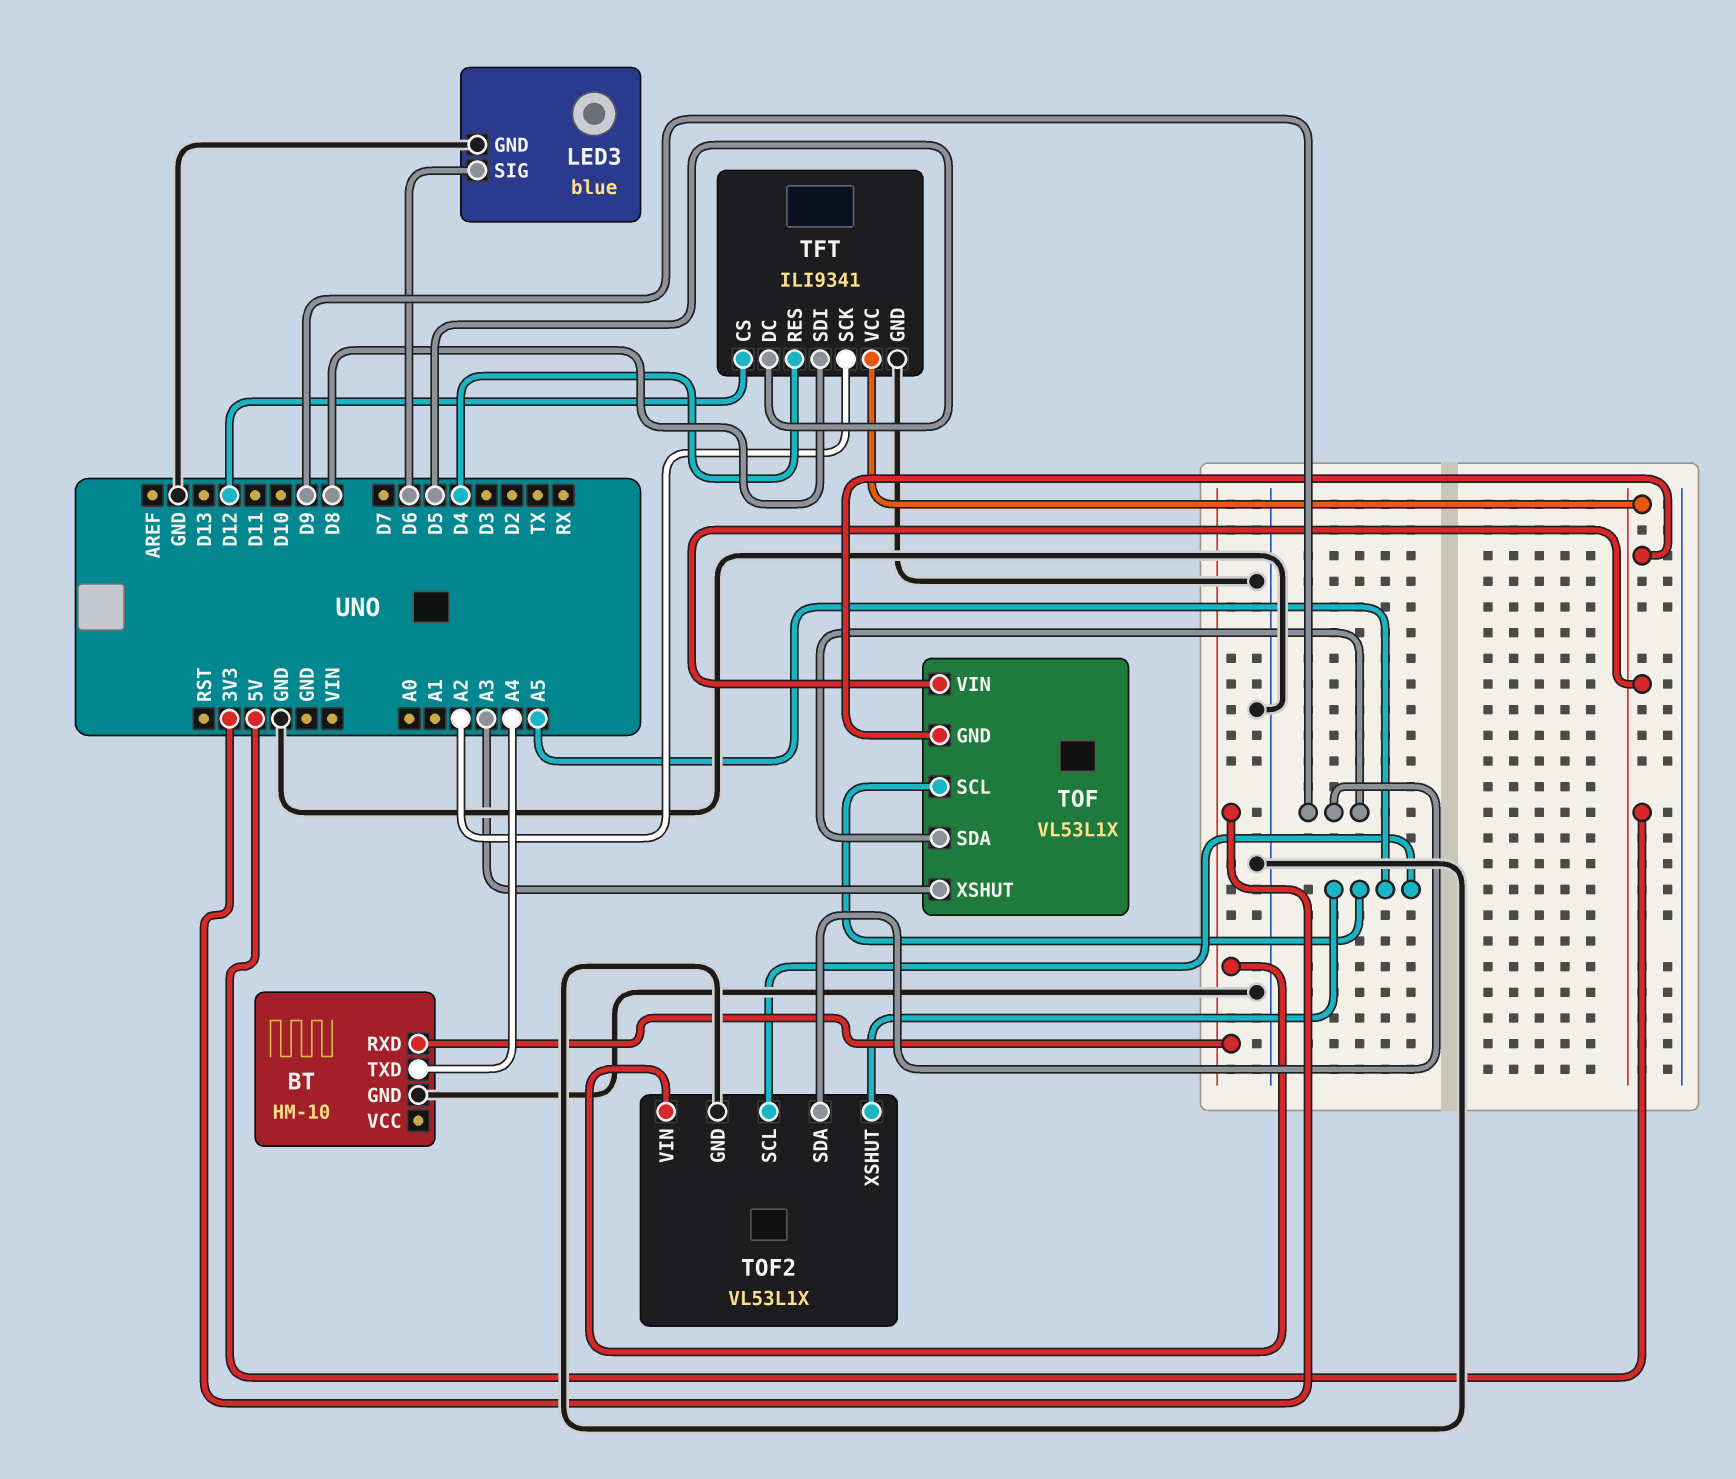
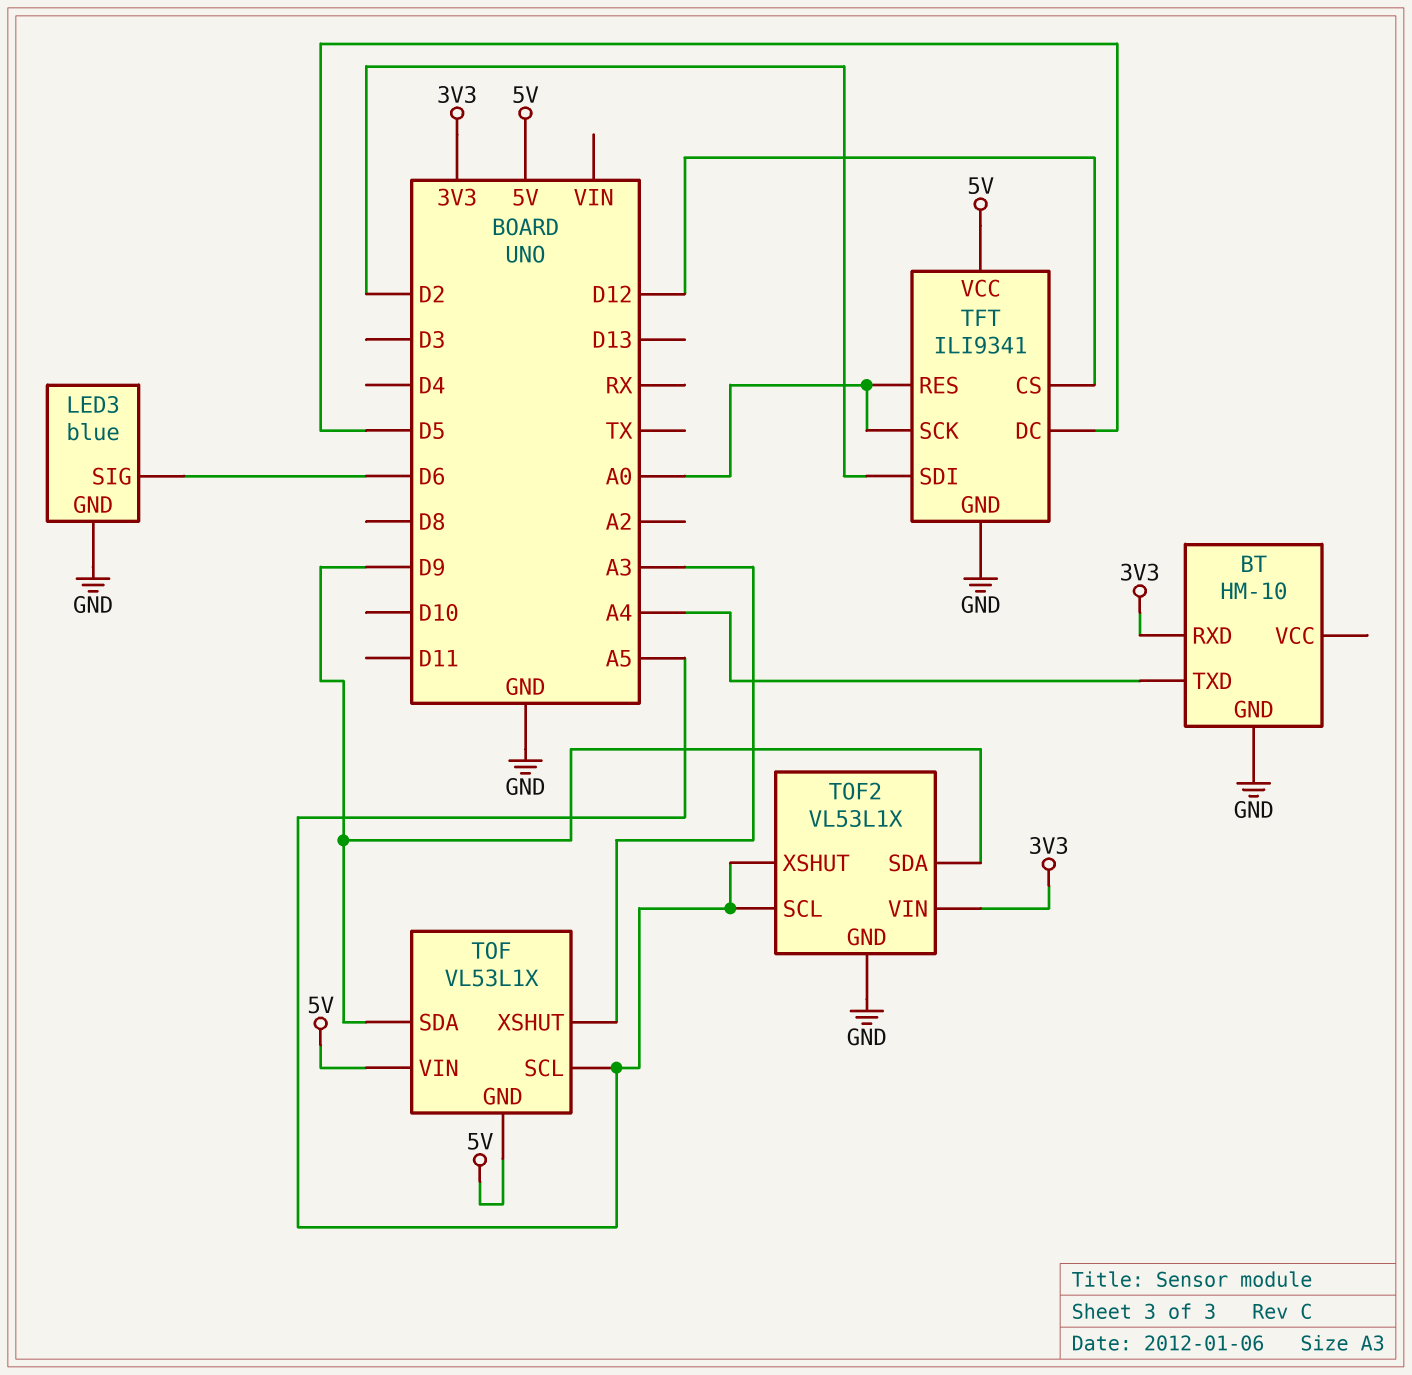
TFT pin RES: D4 -> A0
TFT pin SCK: A2 -> A0
TFT pin SDI: D8 -> D2

